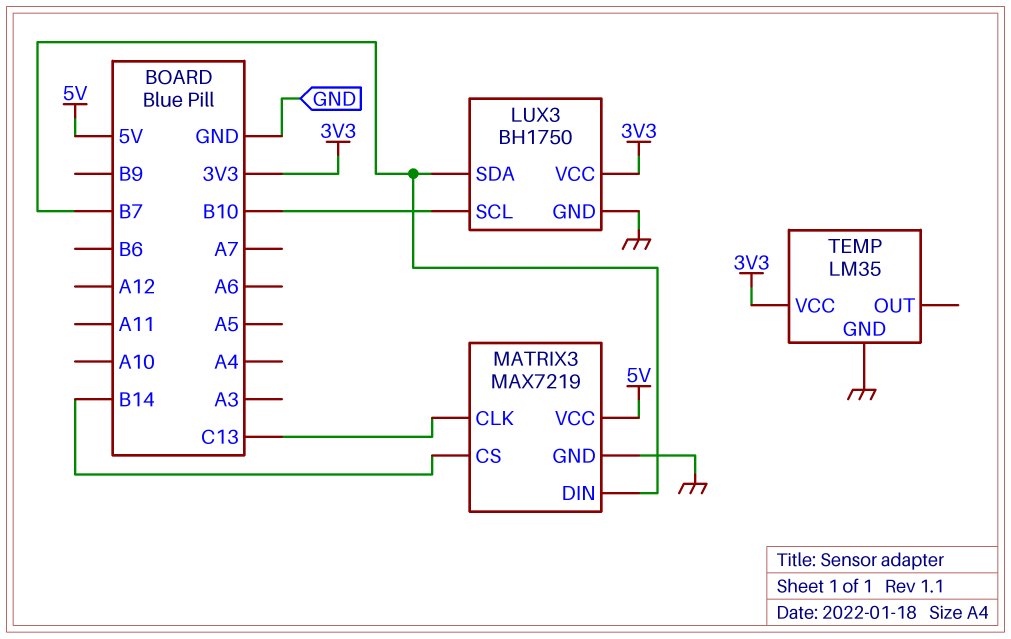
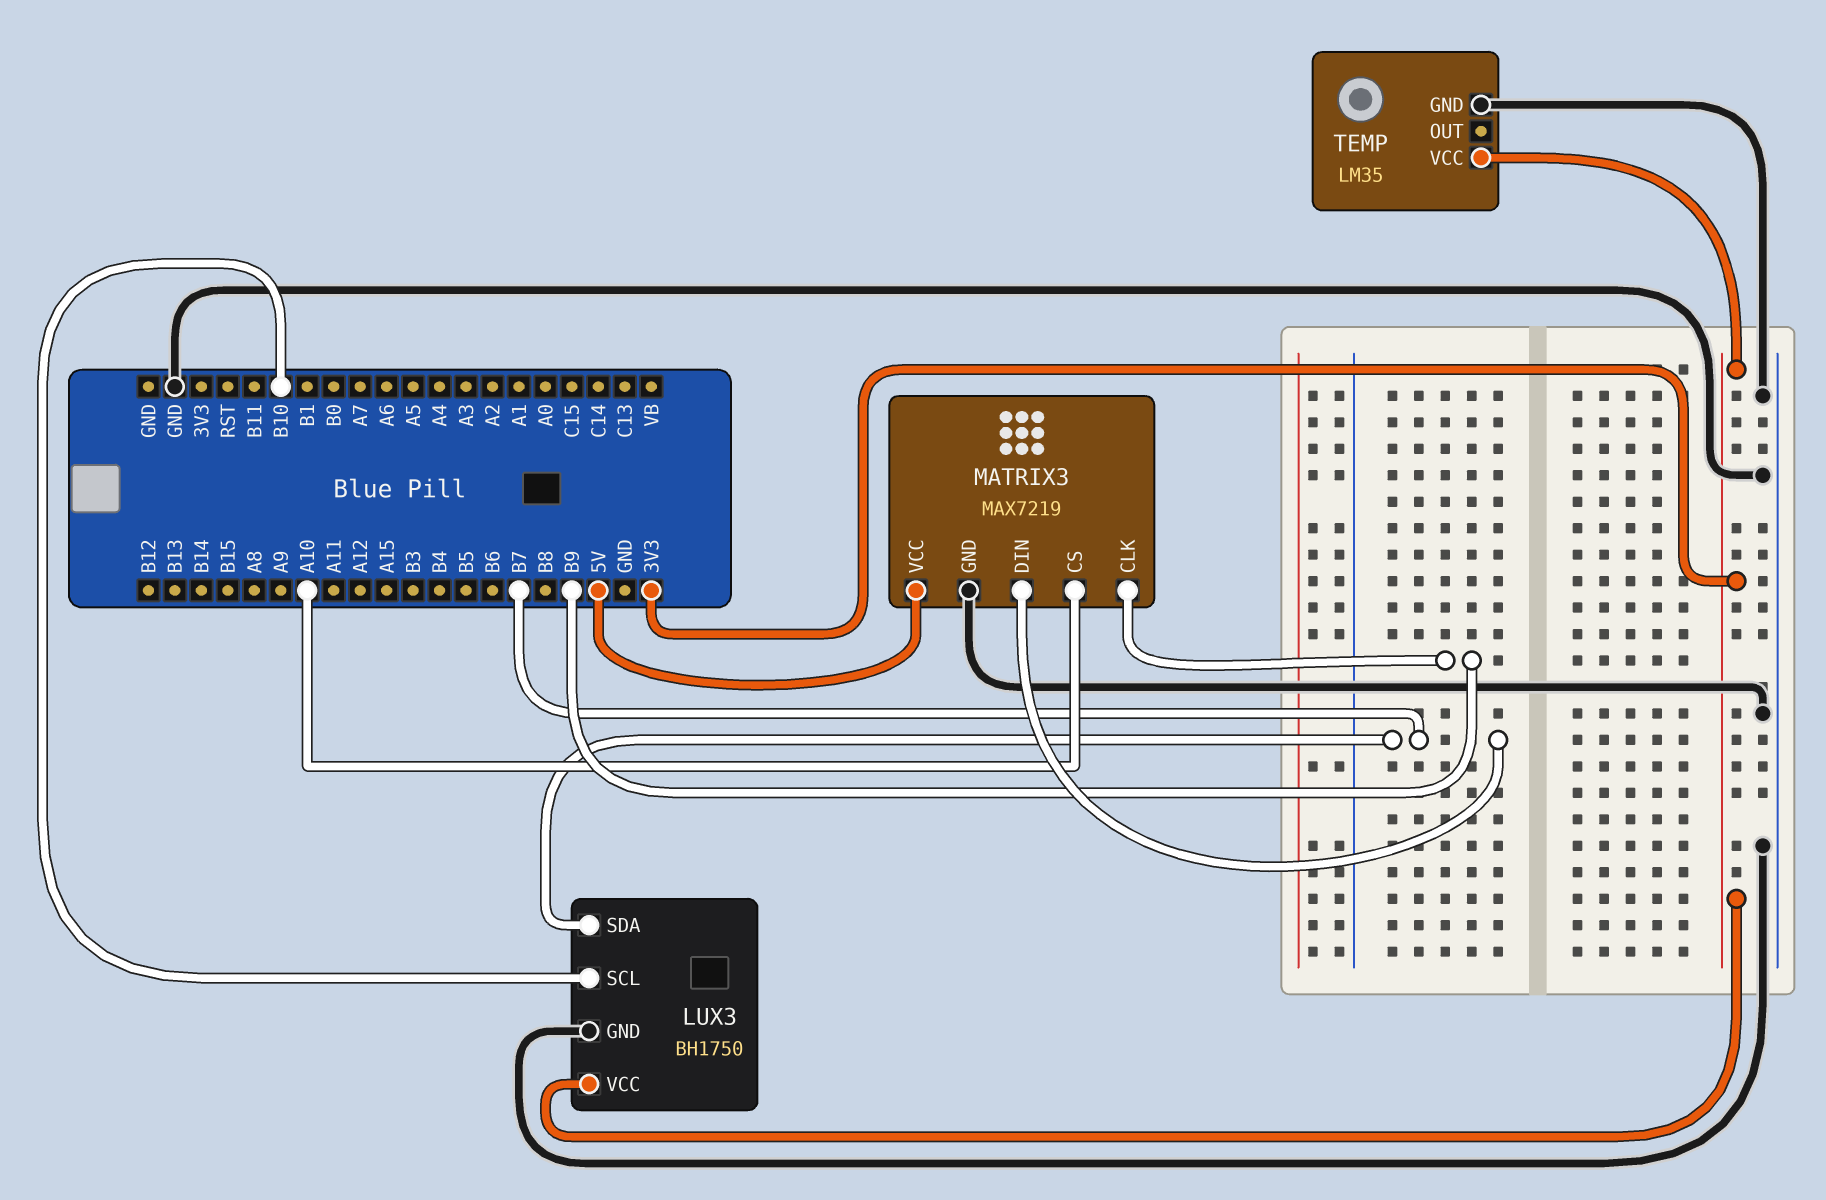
MATRIX3 pin CLK: C13 -> B9
MATRIX3 pin CS: B14 -> A10

